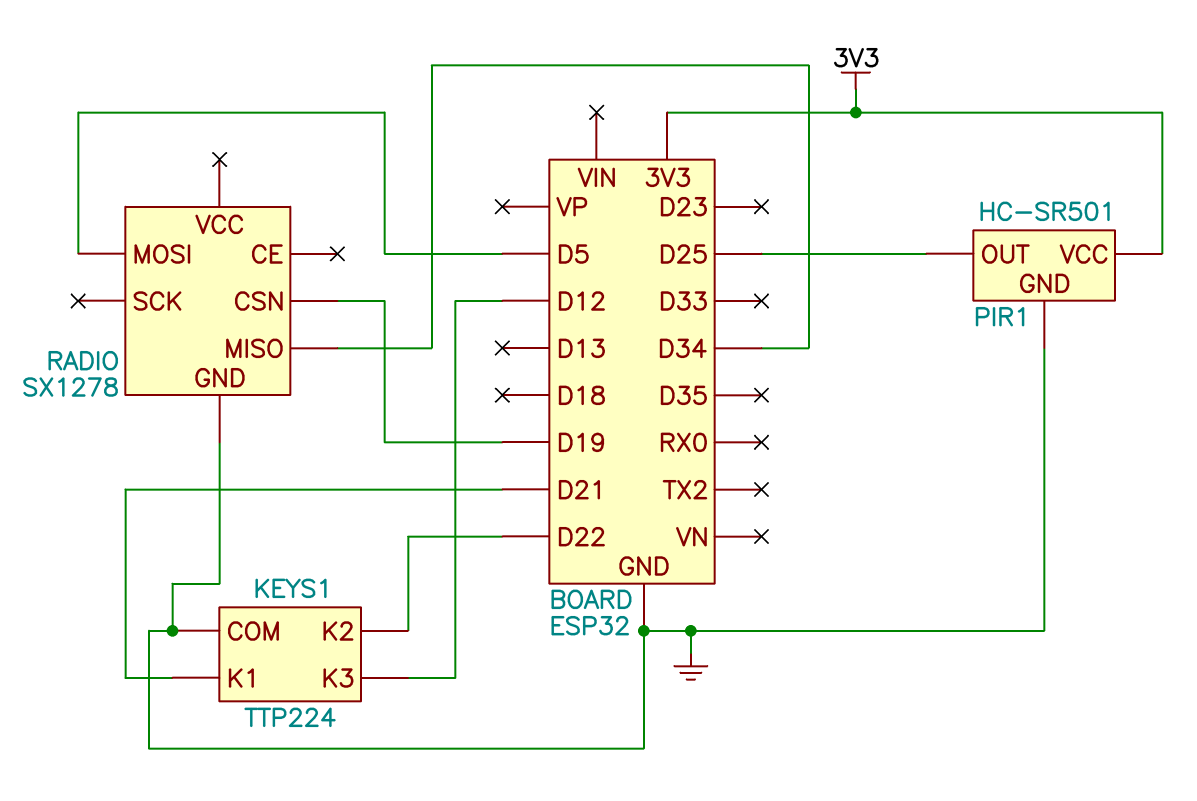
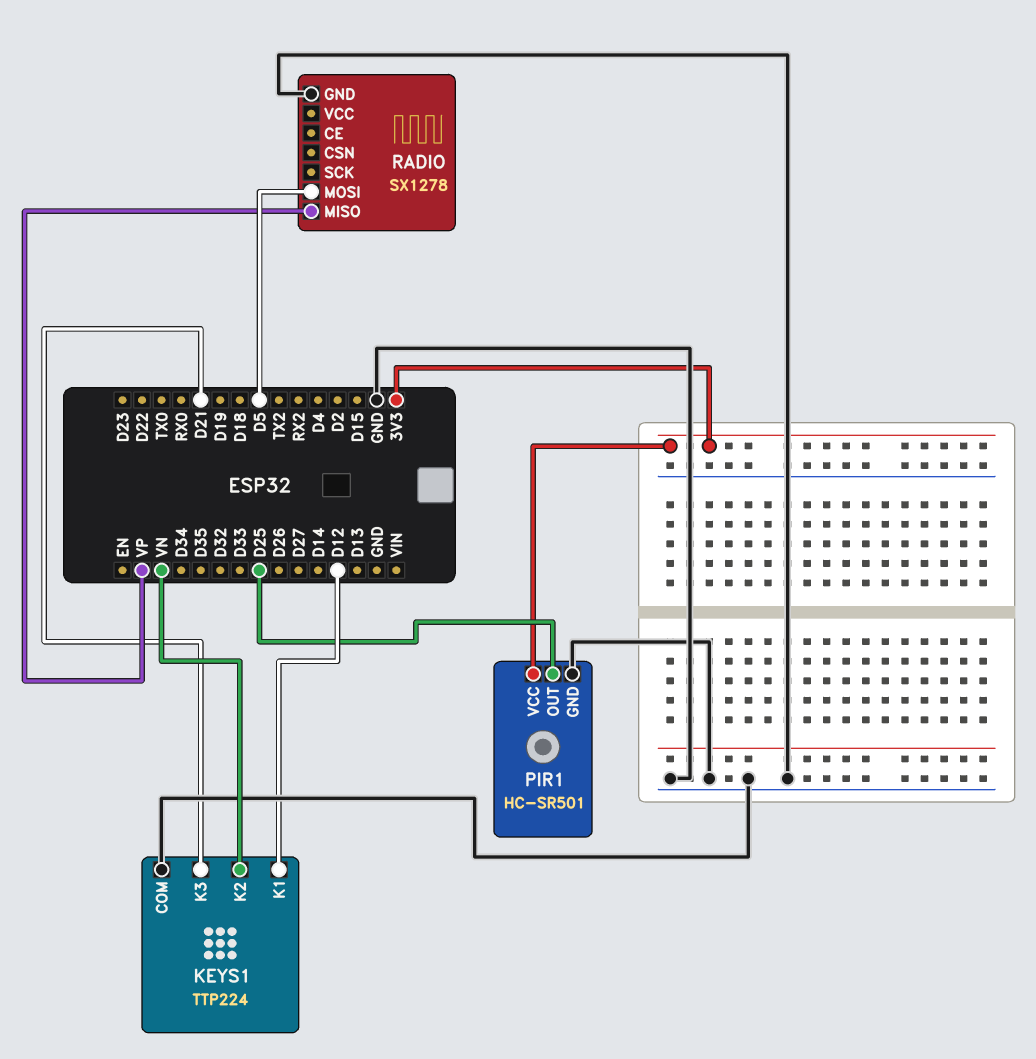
KEYS1 pin K1: D21 -> D12
KEYS1 pin K2: D22 -> VN
KEYS1 pin K3: D12 -> D21
RADIO pin CSN: D19 -> none
RADIO pin MISO: D34 -> VP

